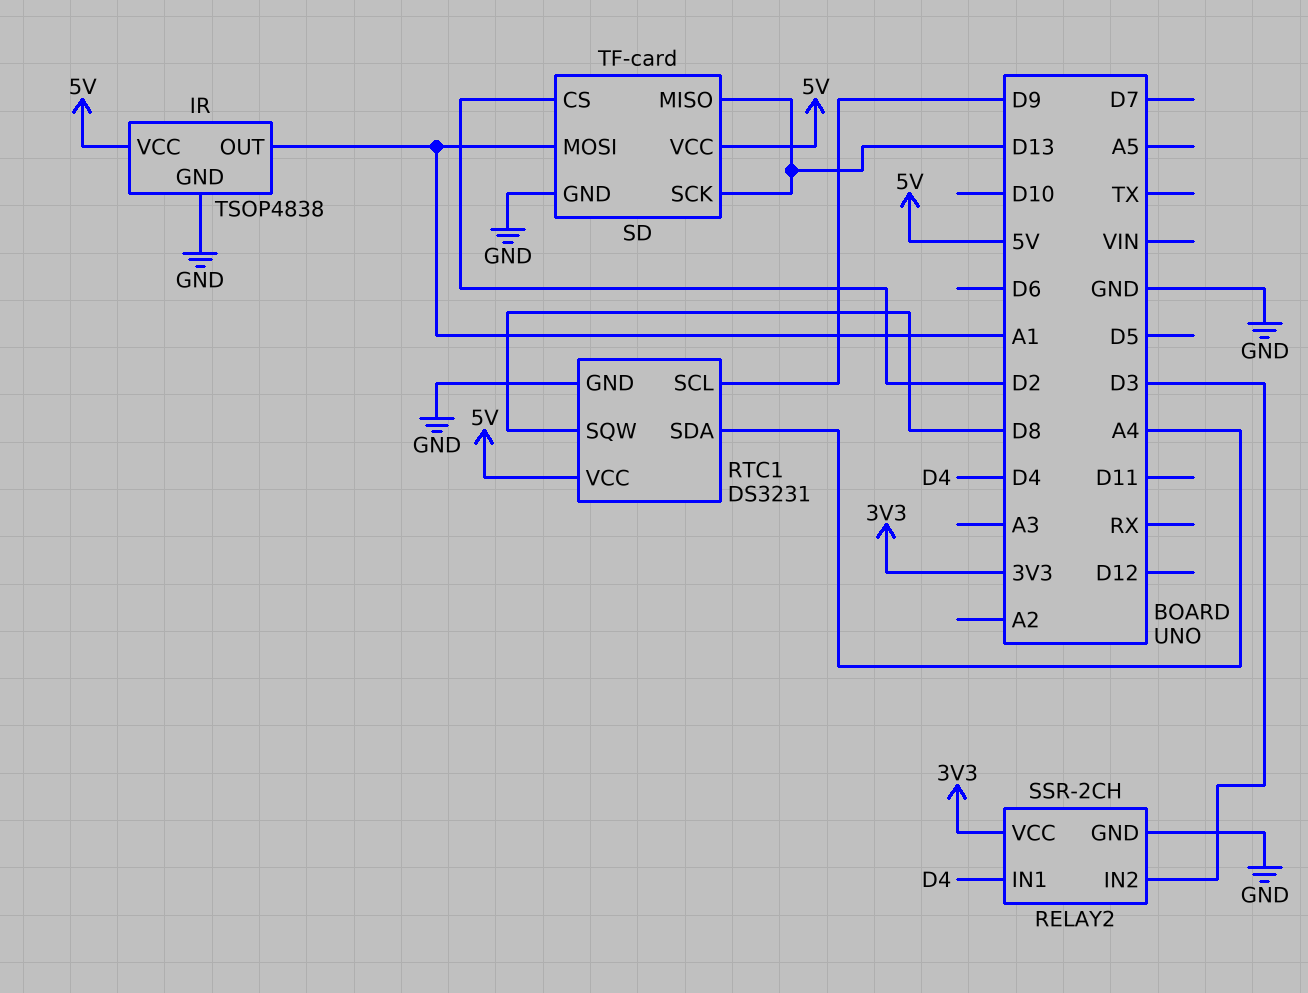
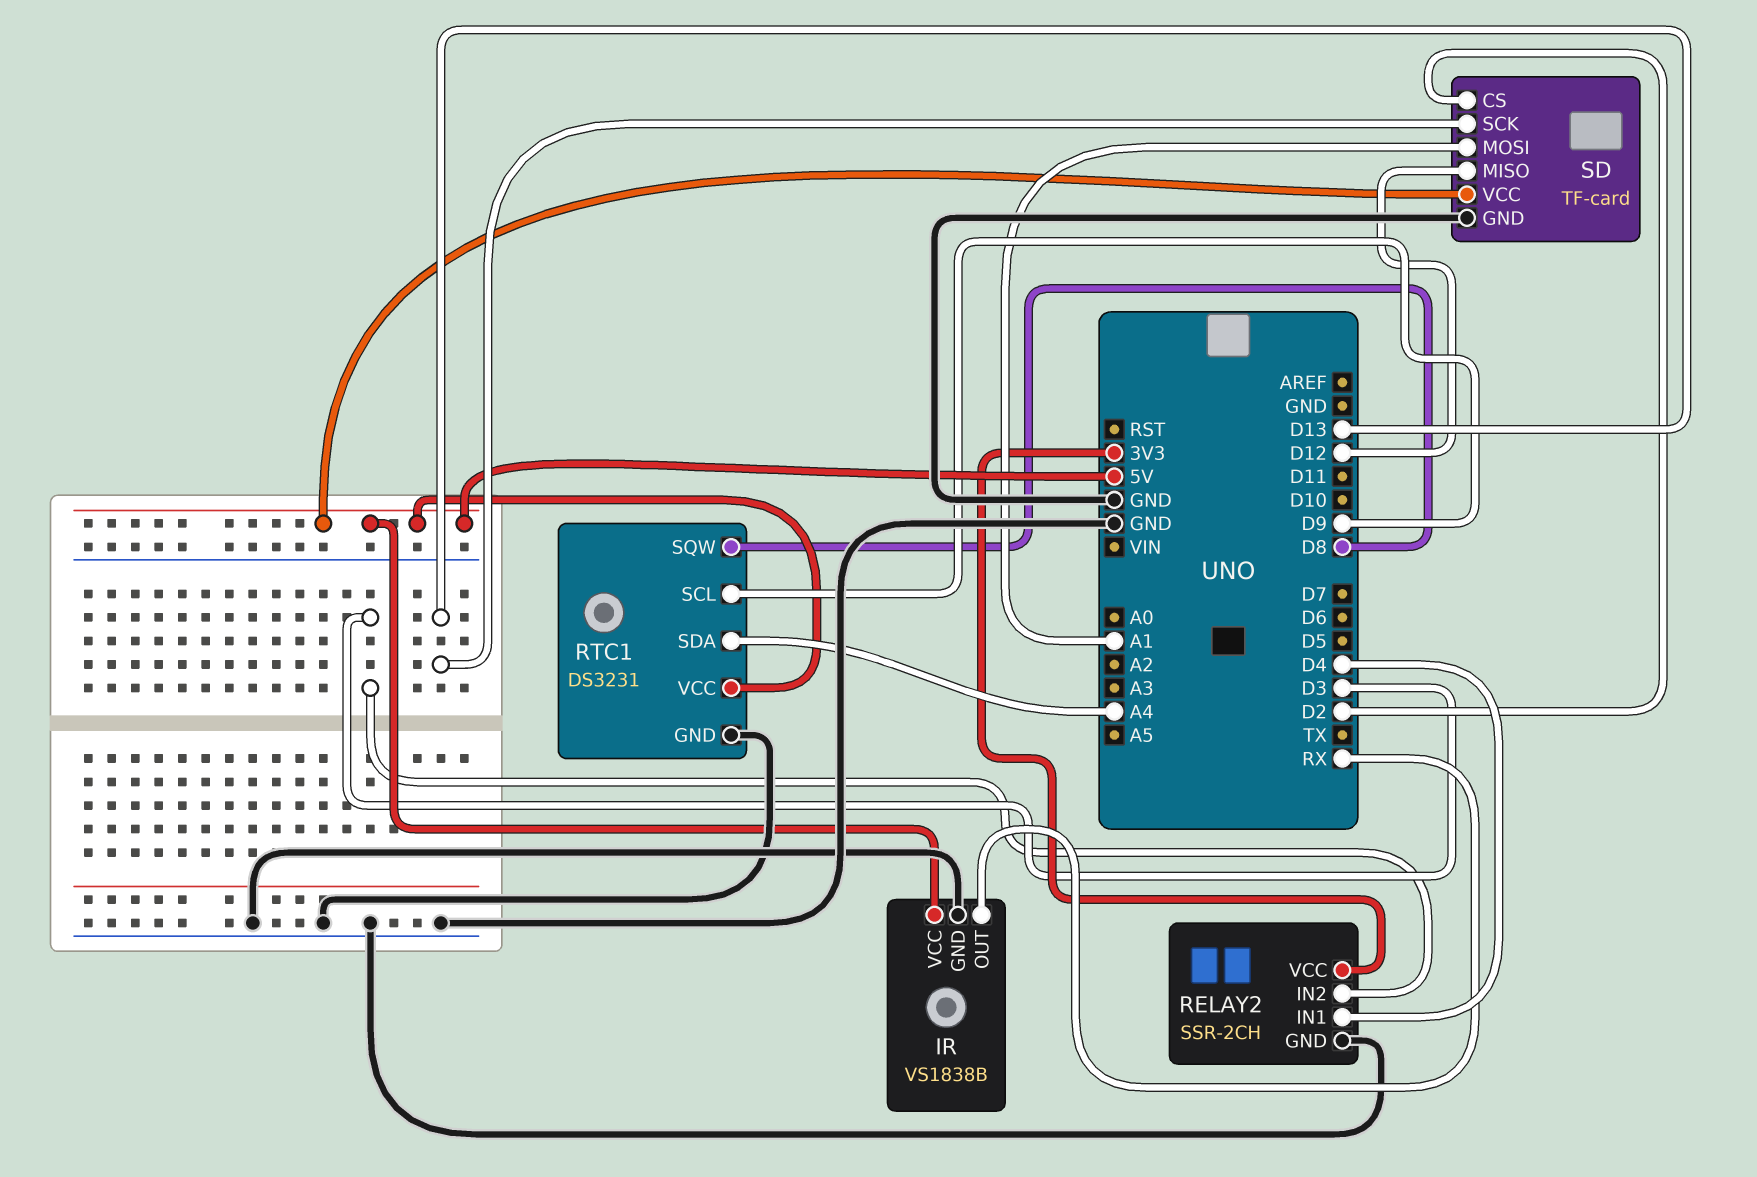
IR: TSOP4838 -> VS1838B
IR pin OUT: A1 -> RX
SD pin MISO: D13 -> D12

